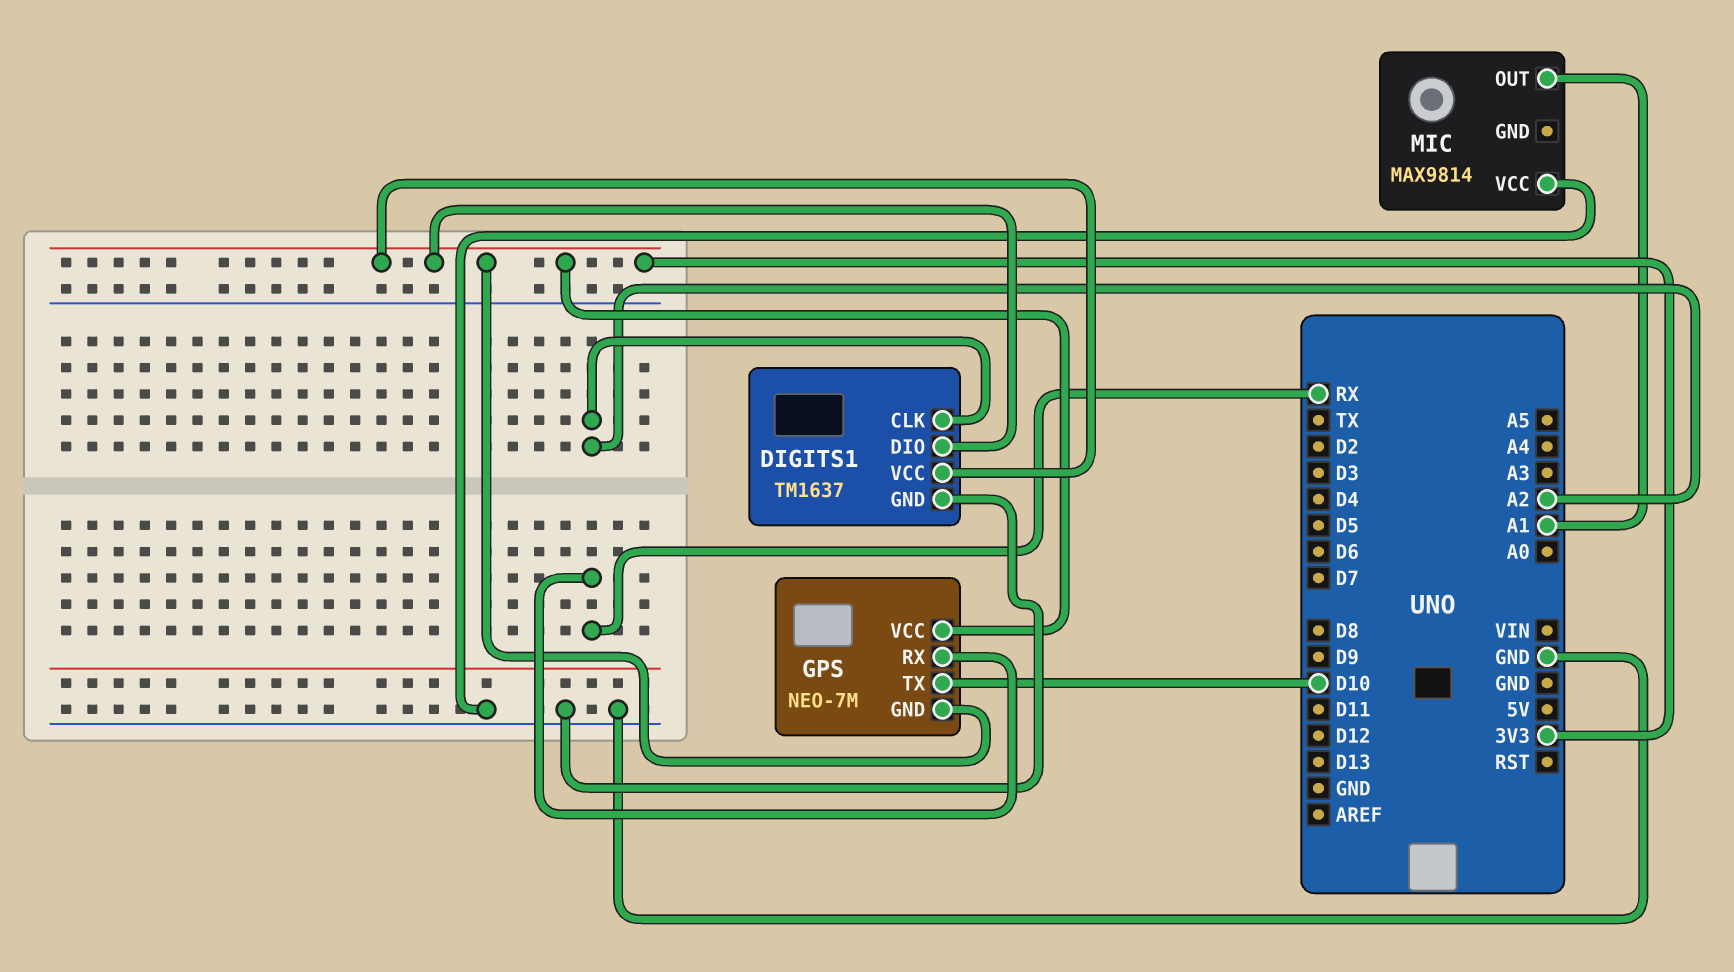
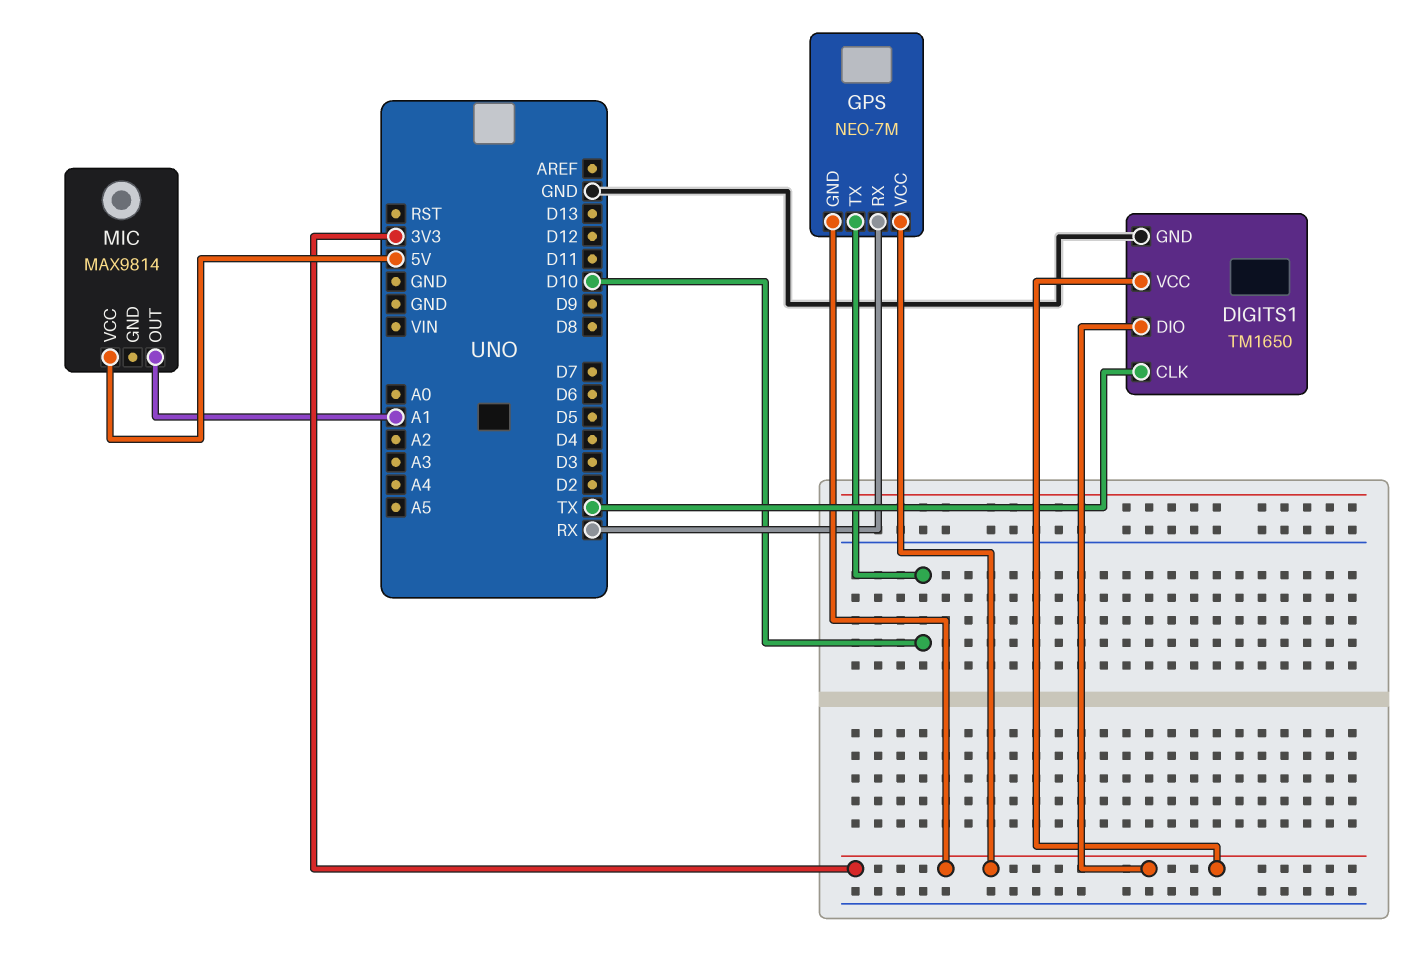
DIGITS1: TM1637 -> TM1650
DIGITS1 pin CLK: A2 -> TX
MIC pin VCC: GND -> 5V

